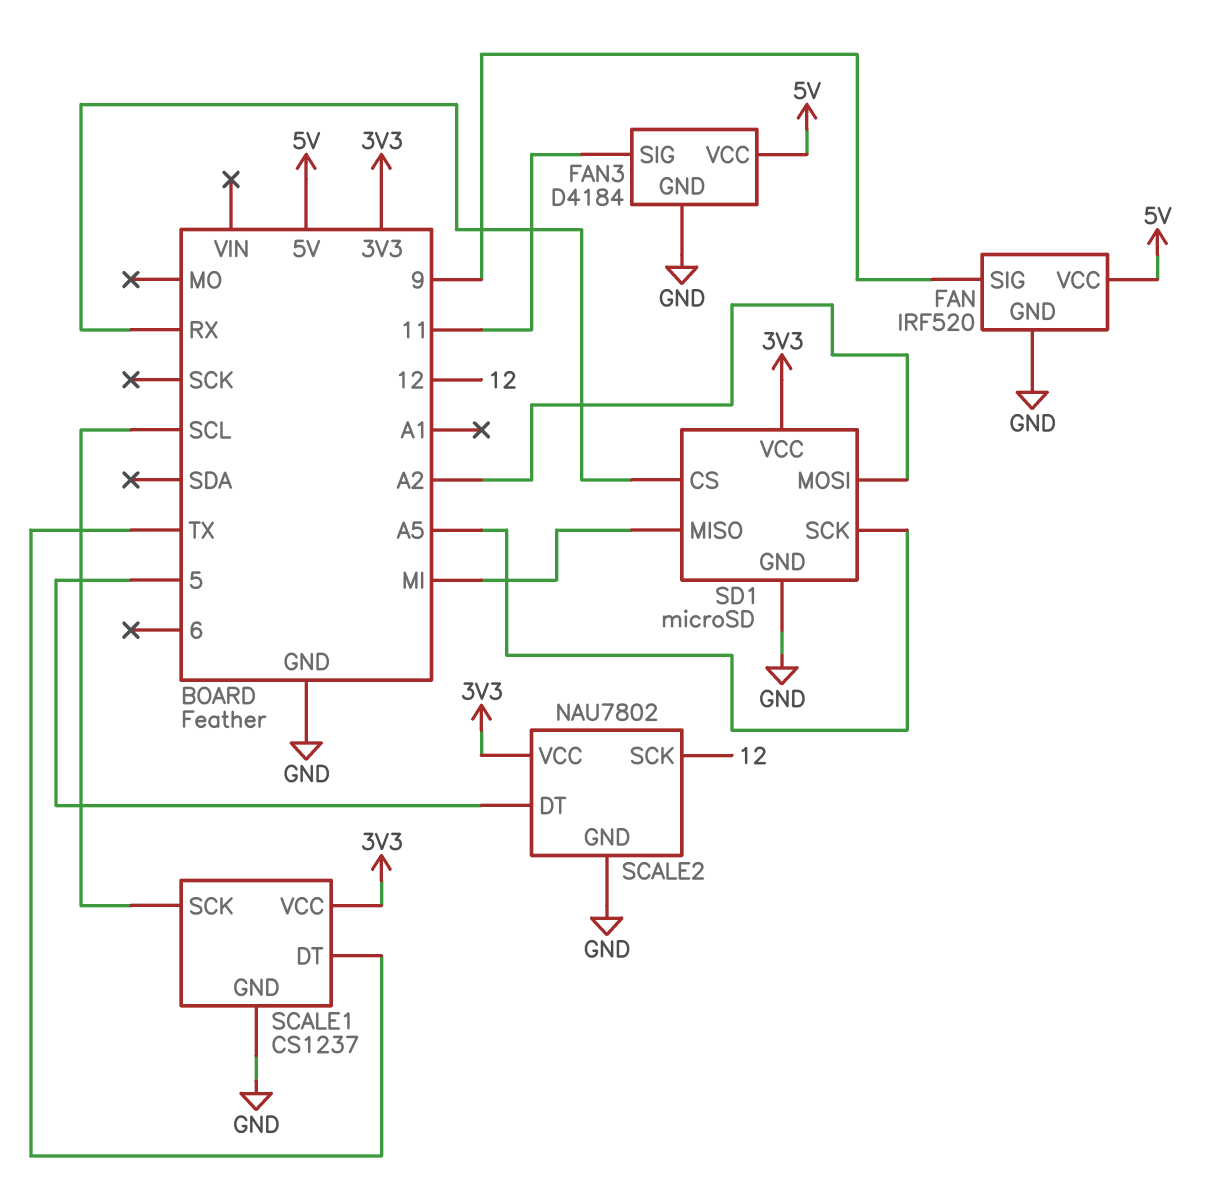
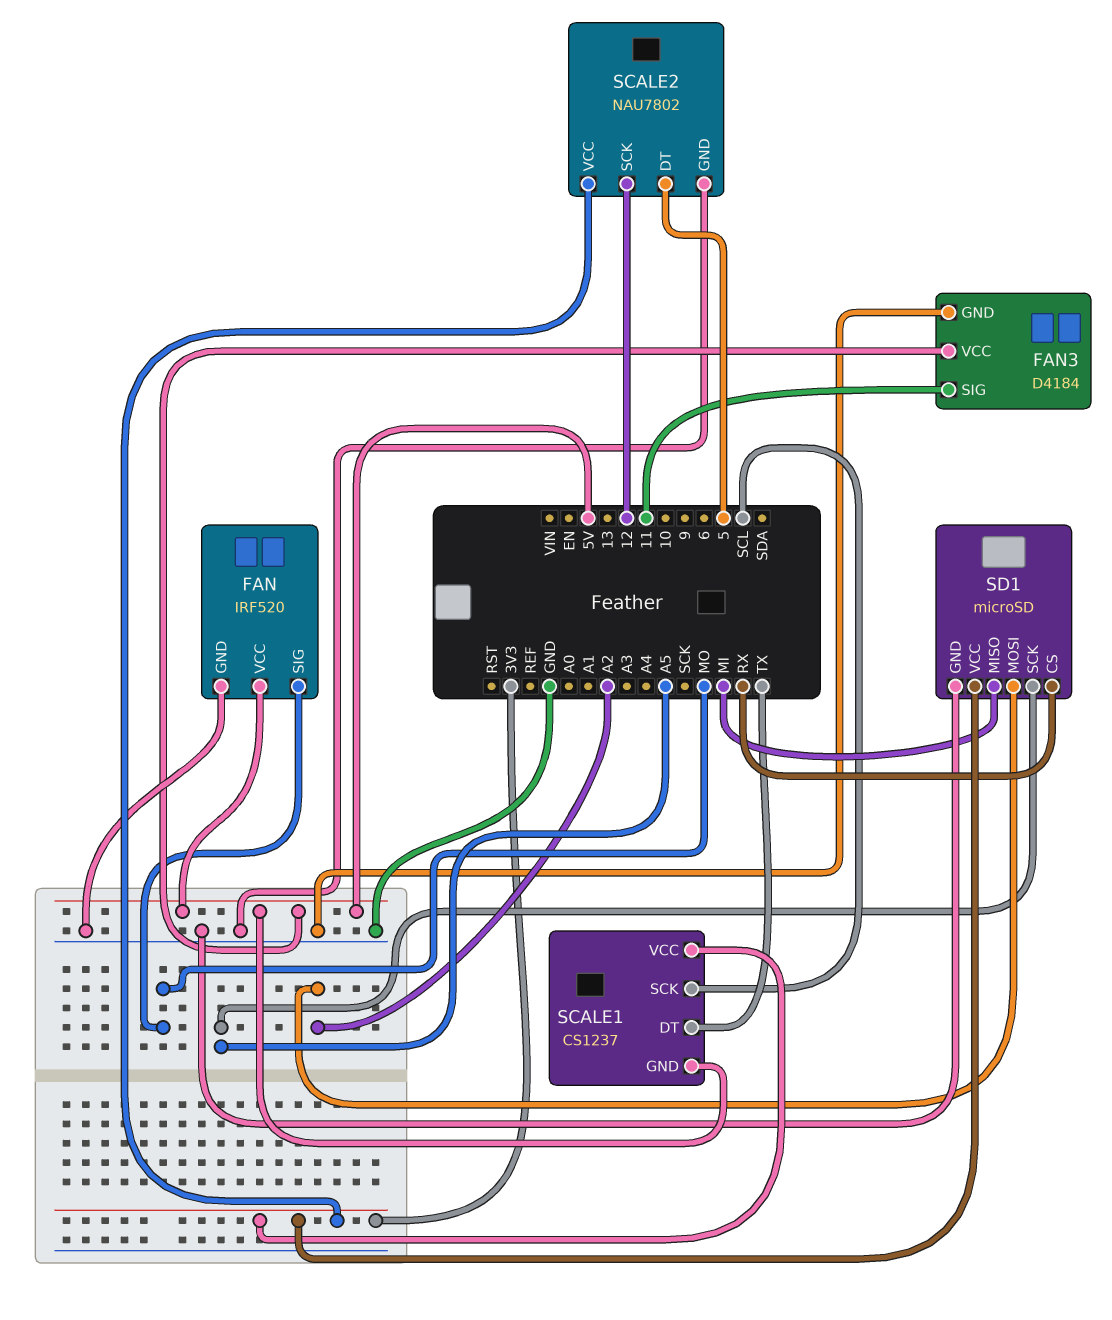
FAN pin SIG: 9 -> MO
SCALE1 pin GND: GND -> 5V

